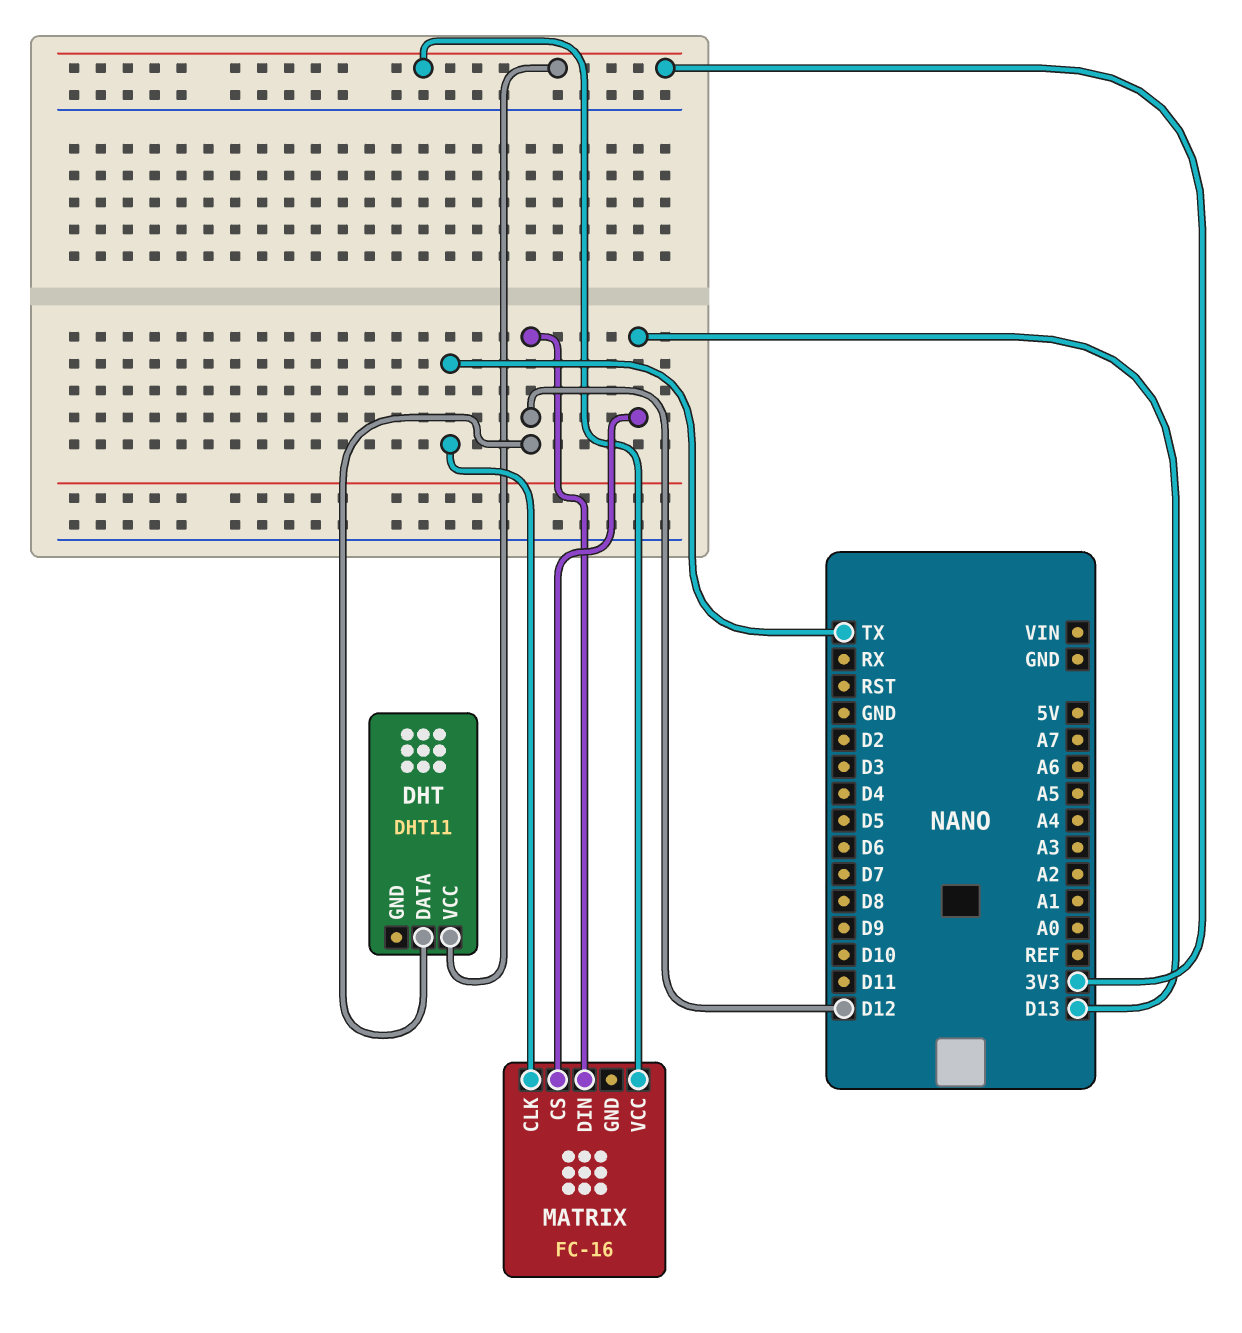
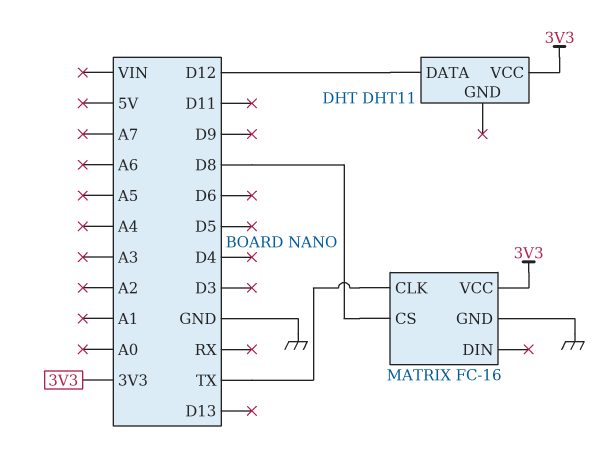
MATRIX pin CS: D13 -> D8
MATRIX pin DIN: D12 -> none
MATRIX pin GND: none -> GND

